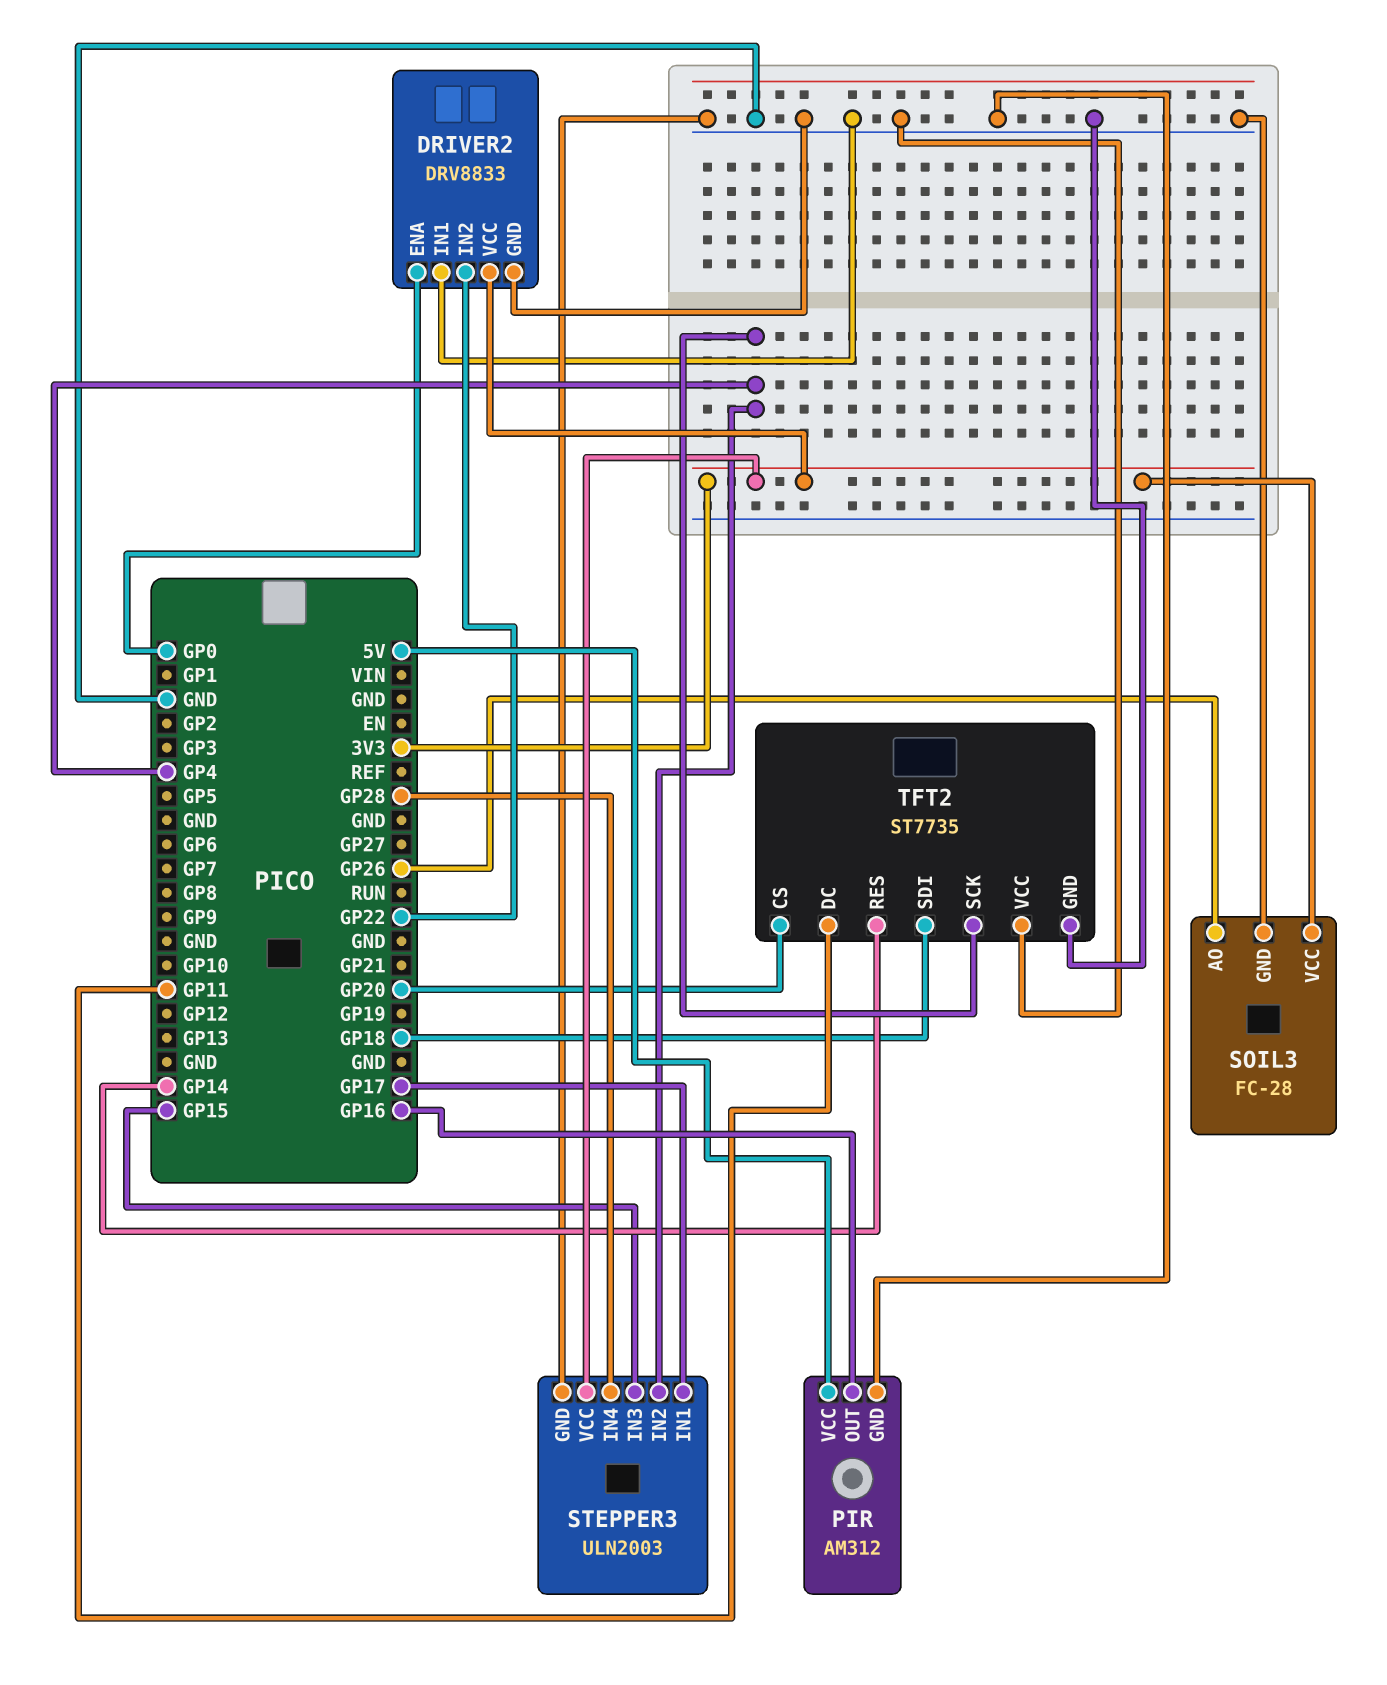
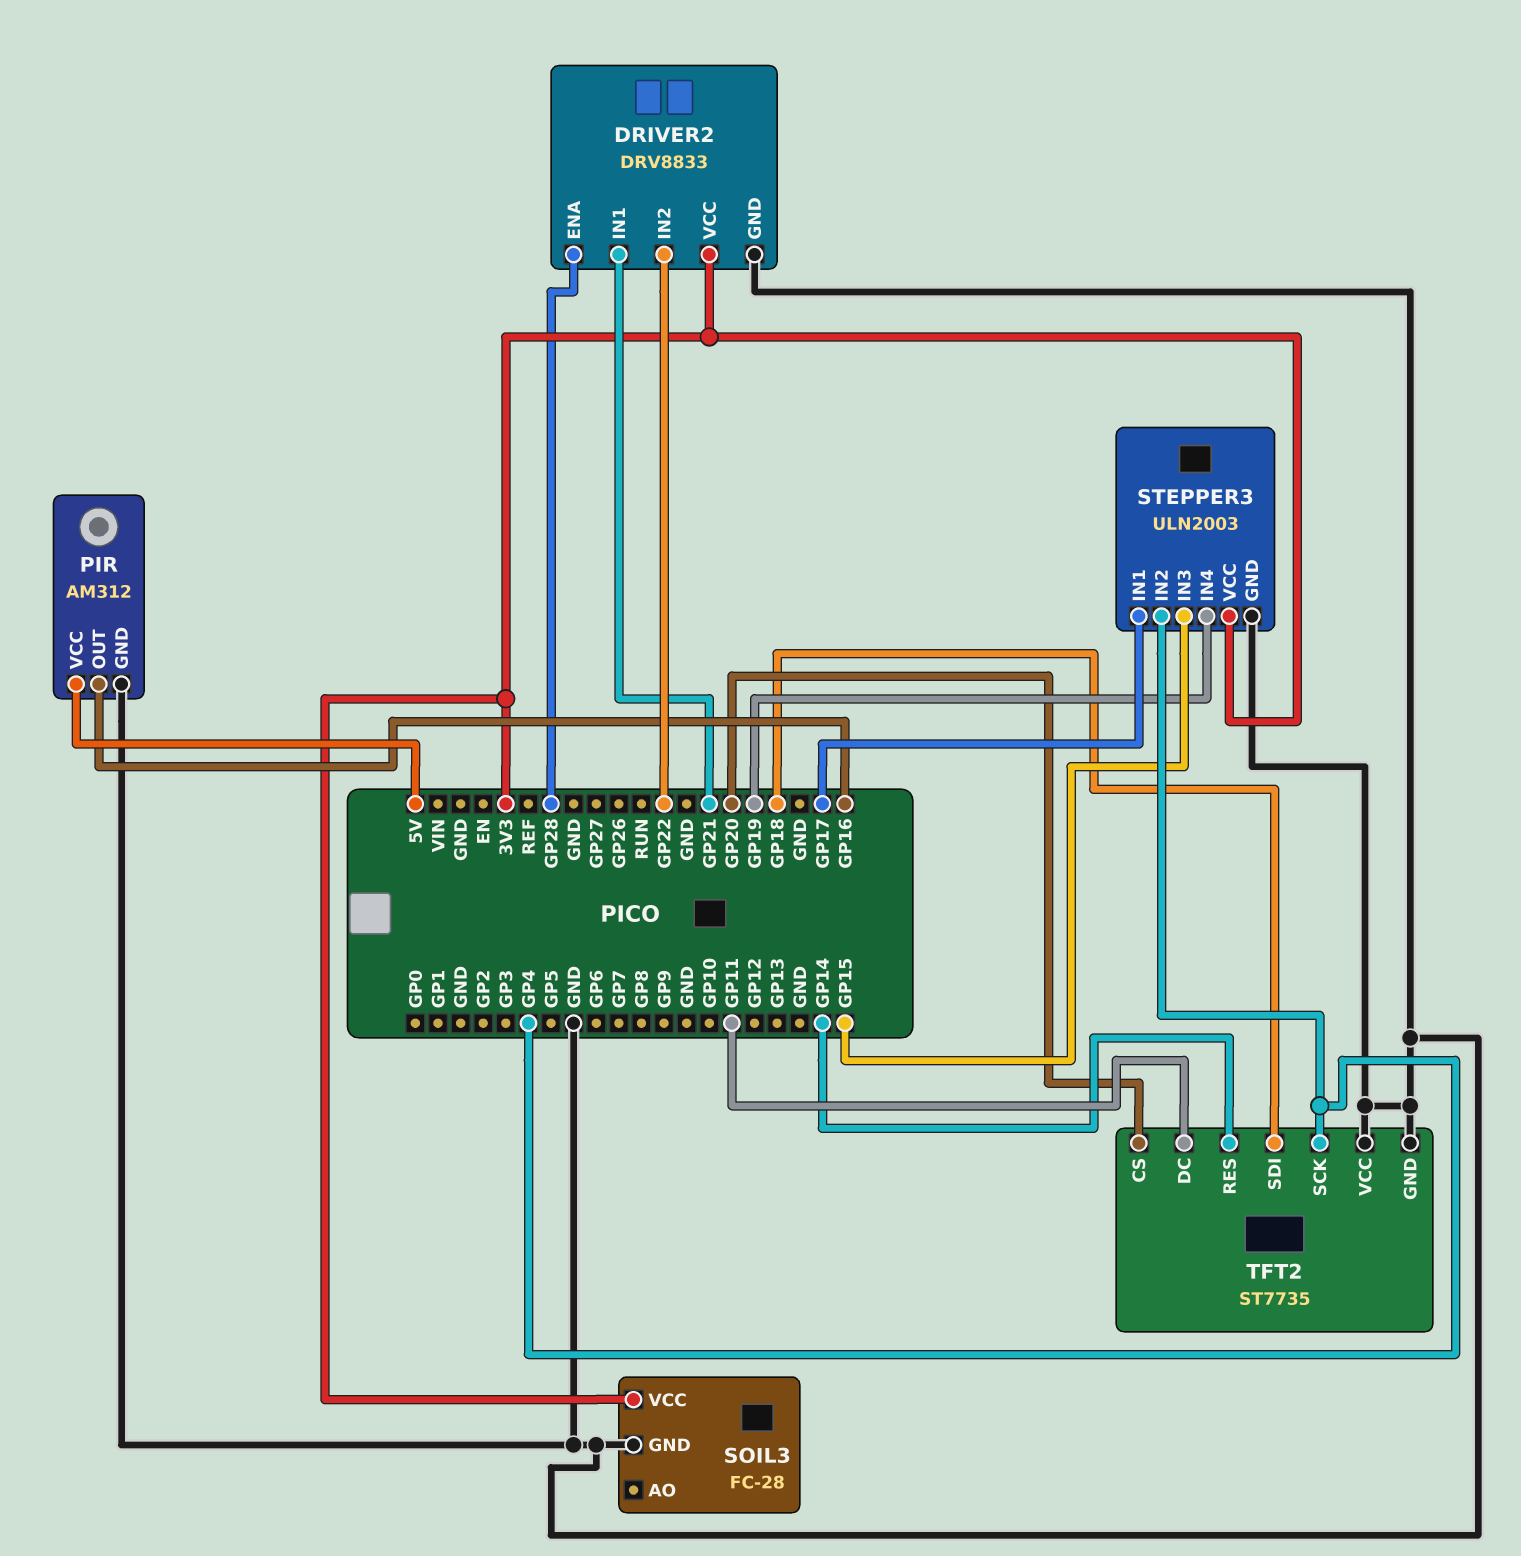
DRIVER2 pin ENA: GP0 -> GP28
DRIVER2 pin IN1: GND -> GP21
SOIL3 pin AO: GP26 -> none
STEPPER3 pin IN4: GP28 -> GP19

